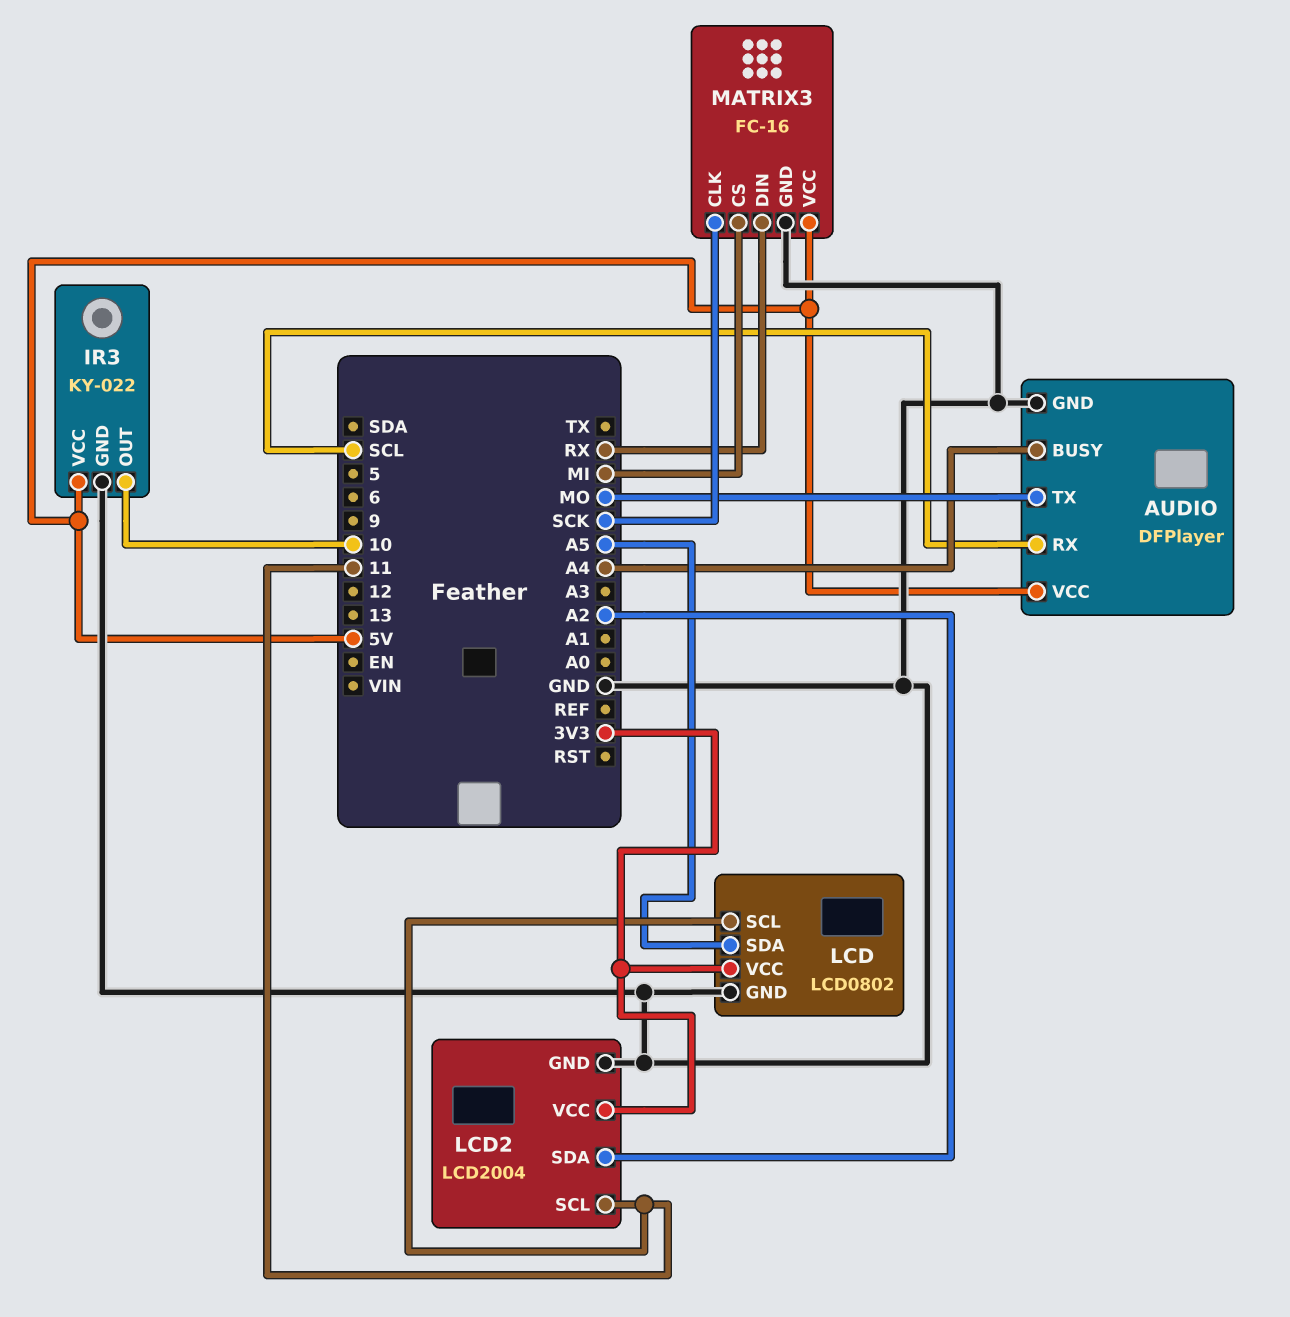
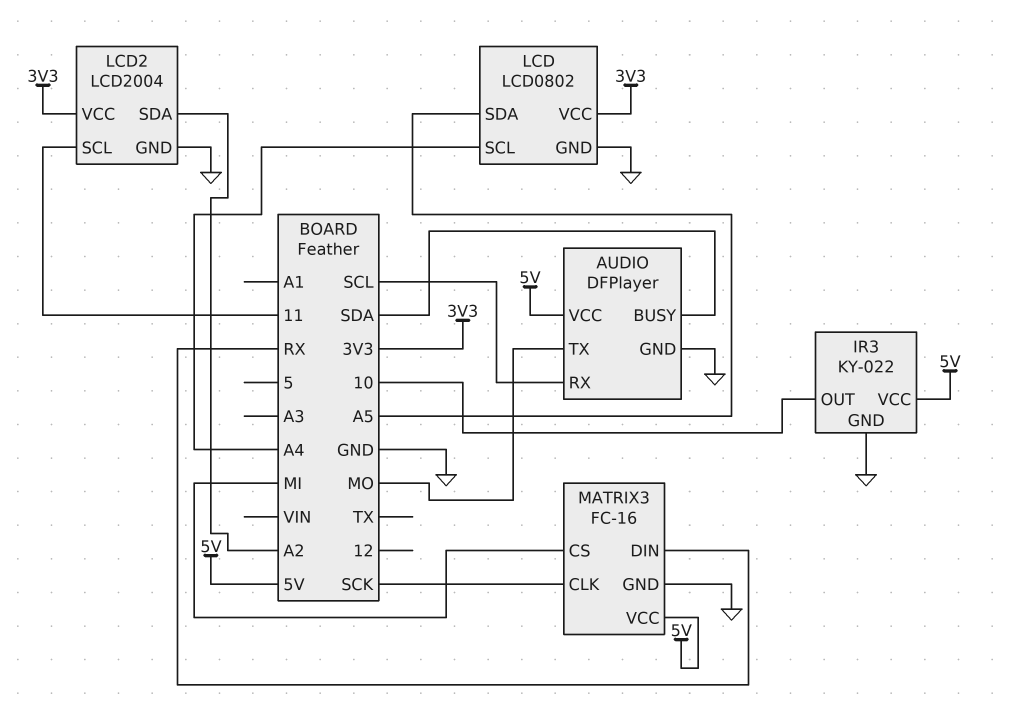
AUDIO pin BUSY: A4 -> SDA
LCD pin SCL: 11 -> A4

